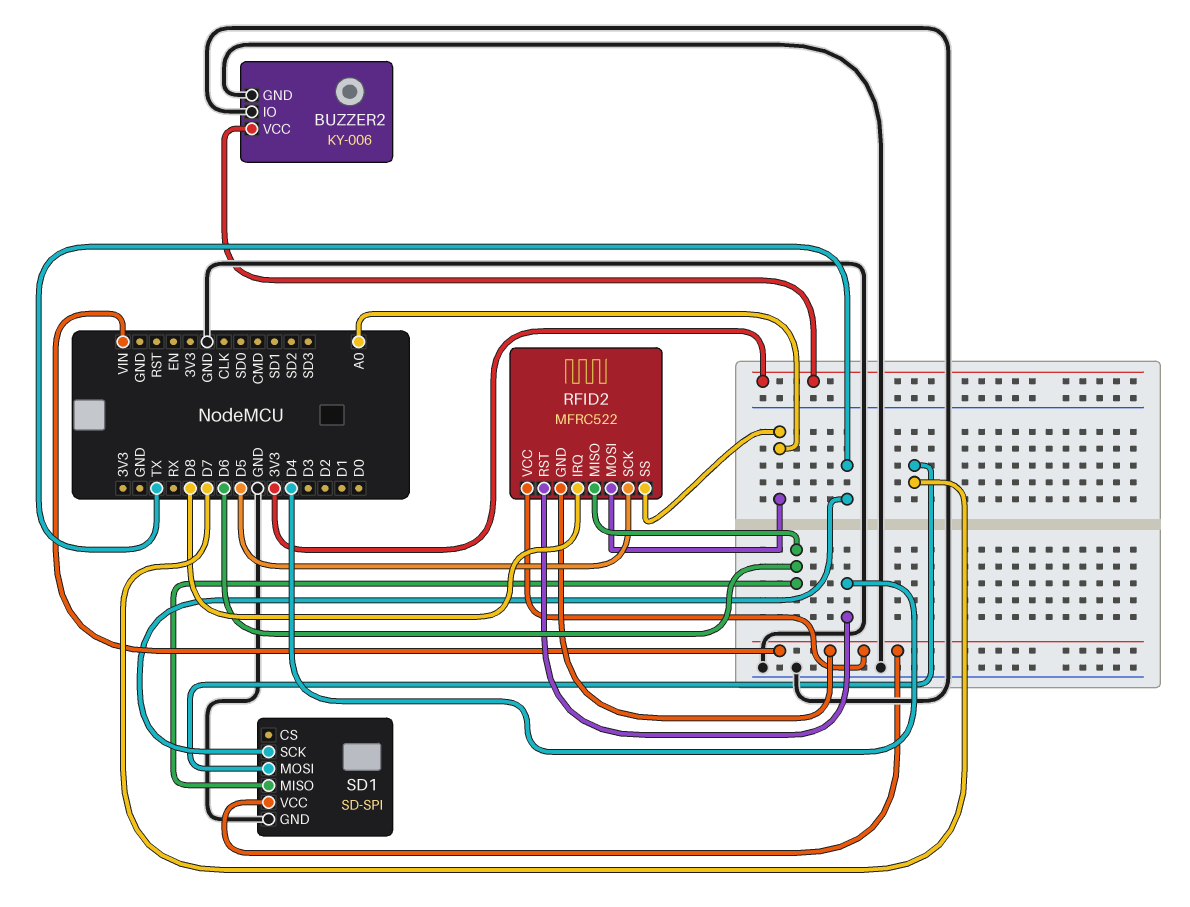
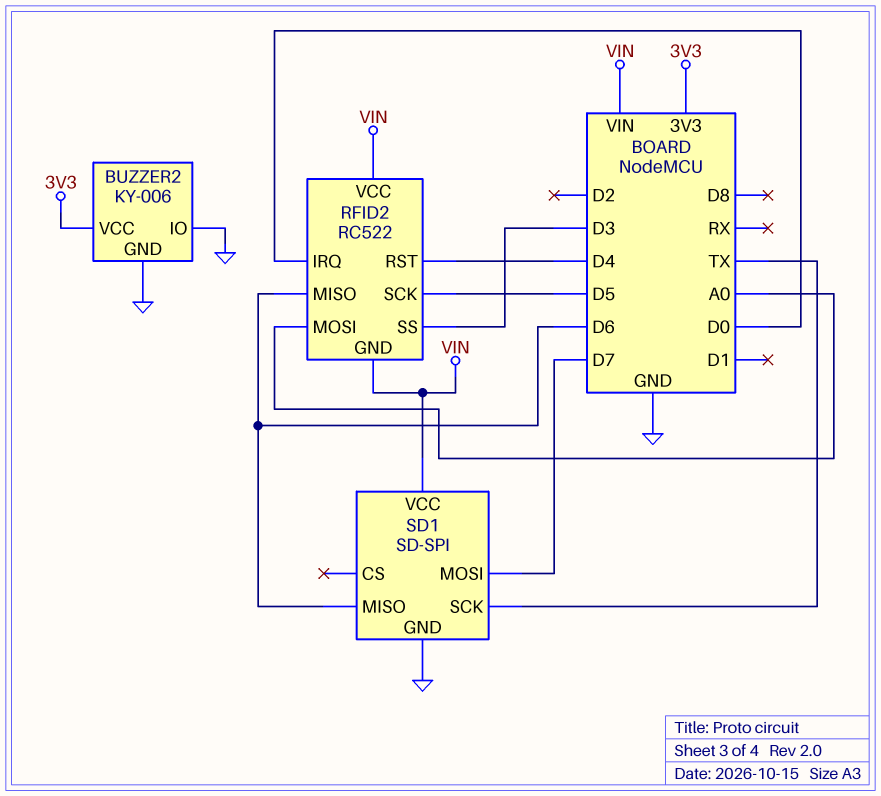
RFID2: MFRC522 -> RC522
RFID2 pin IRQ: D8 -> D0
RFID2 pin SS: A0 -> D3

